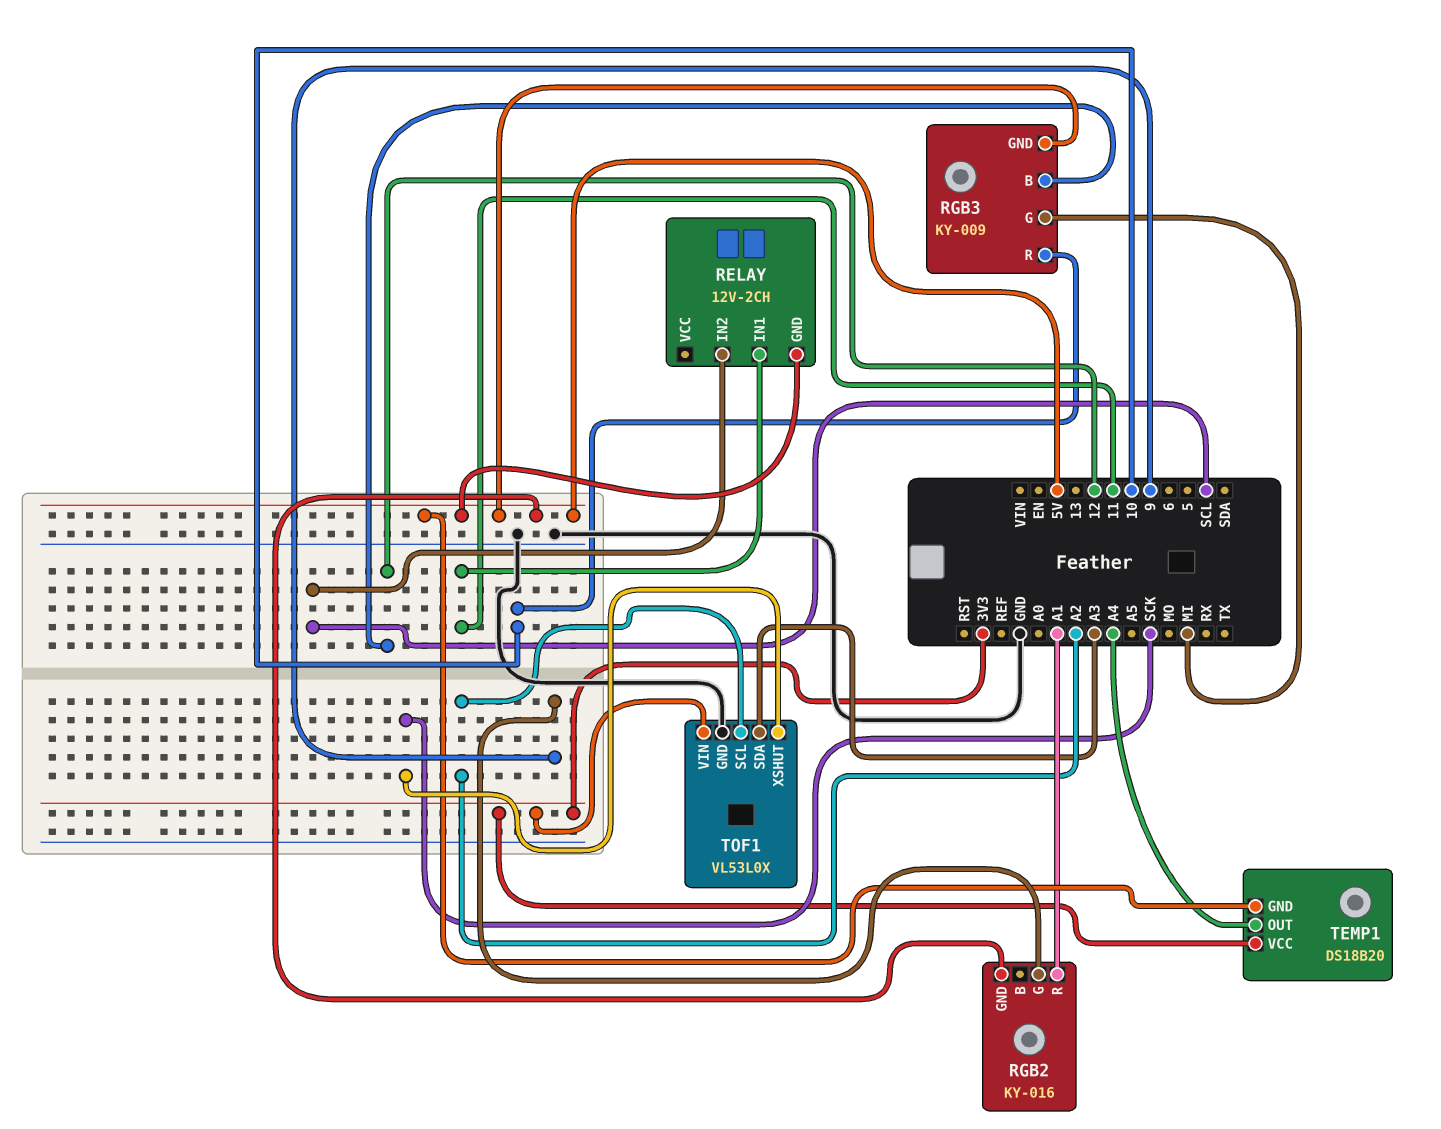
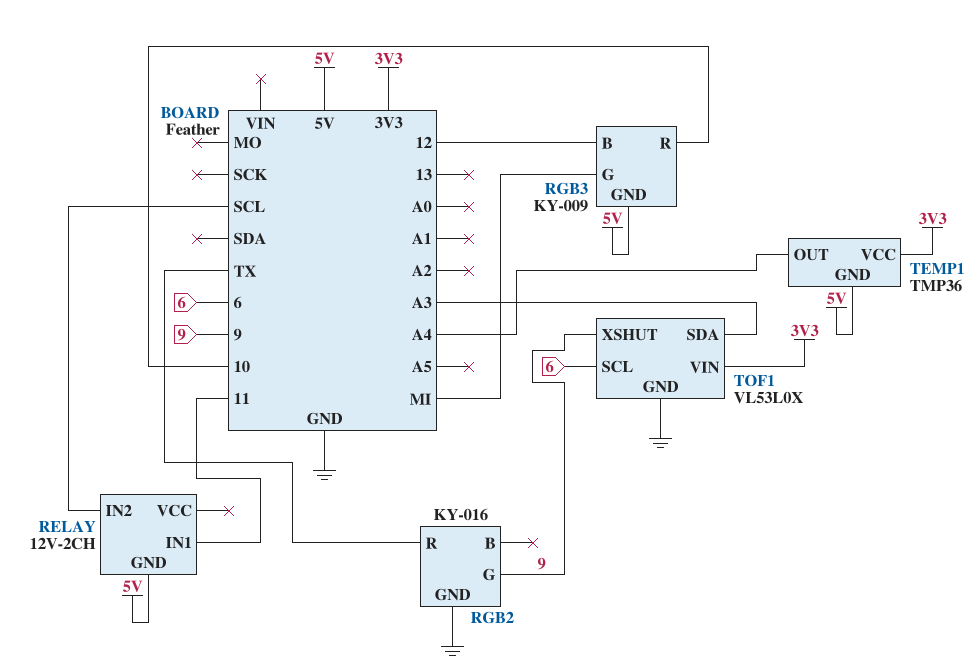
RGB2 pin GND: 5V -> GND
RGB2 pin R: A1 -> TX
TEMP1: DS18B20 -> TMP36
TOF1 pin SCL: A2 -> 6
TOF1 pin XSHUT: SCK -> 9

